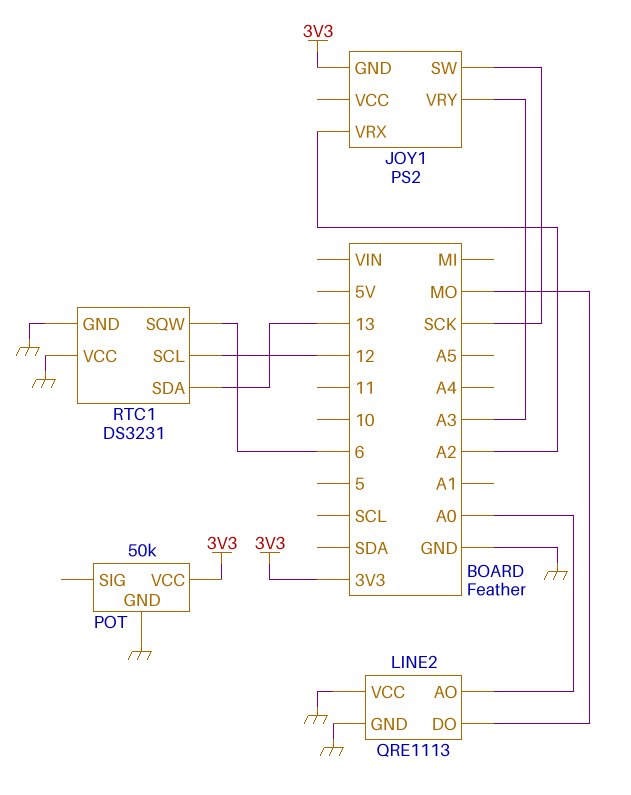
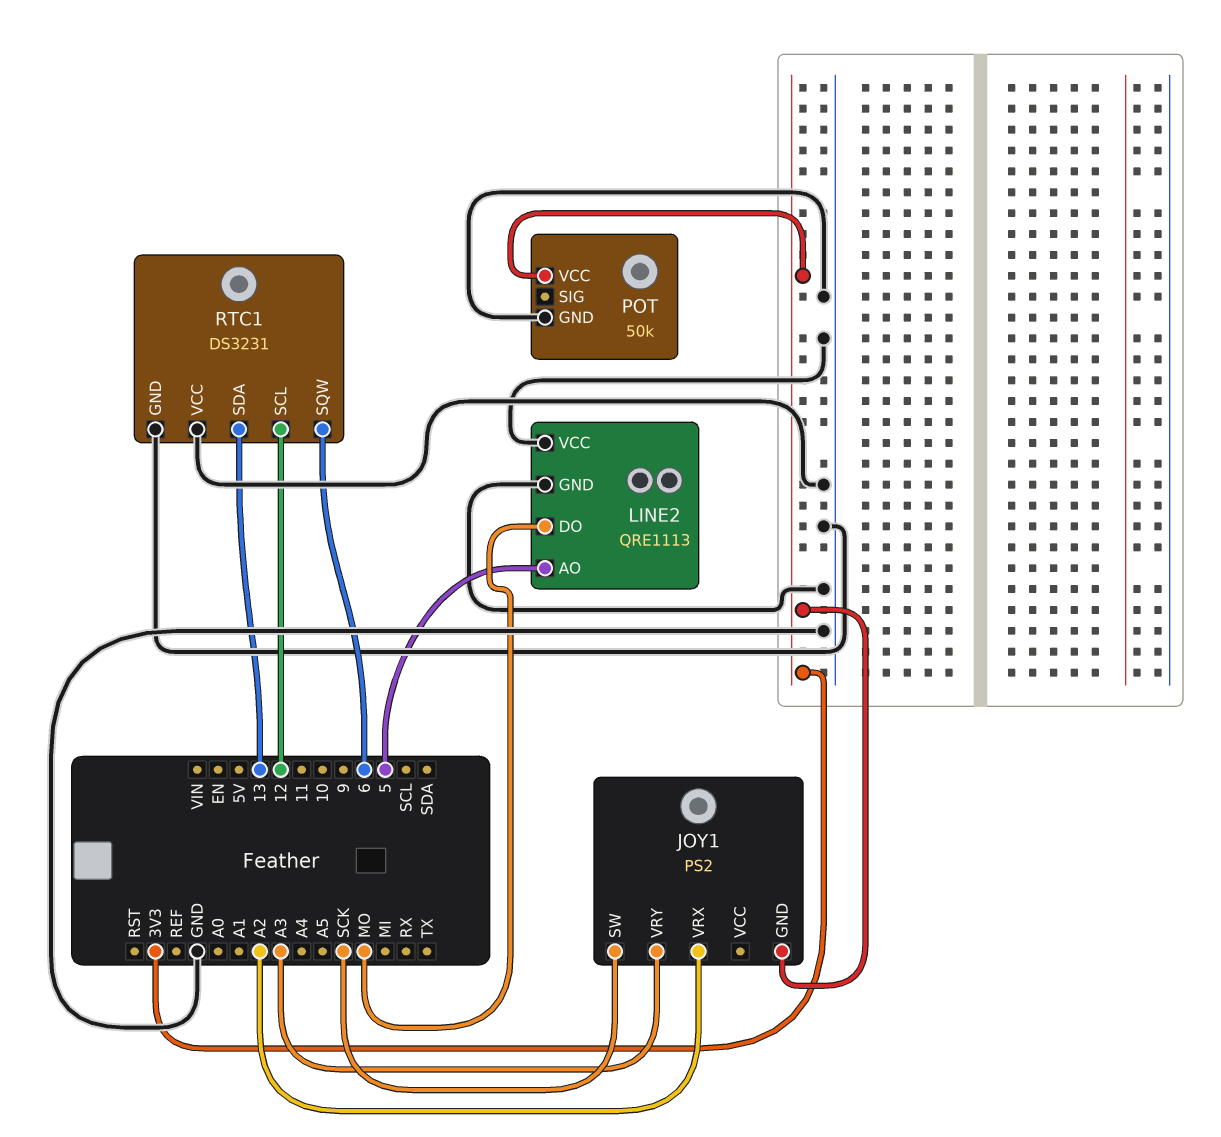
LINE2 pin AO: A0 -> 5

